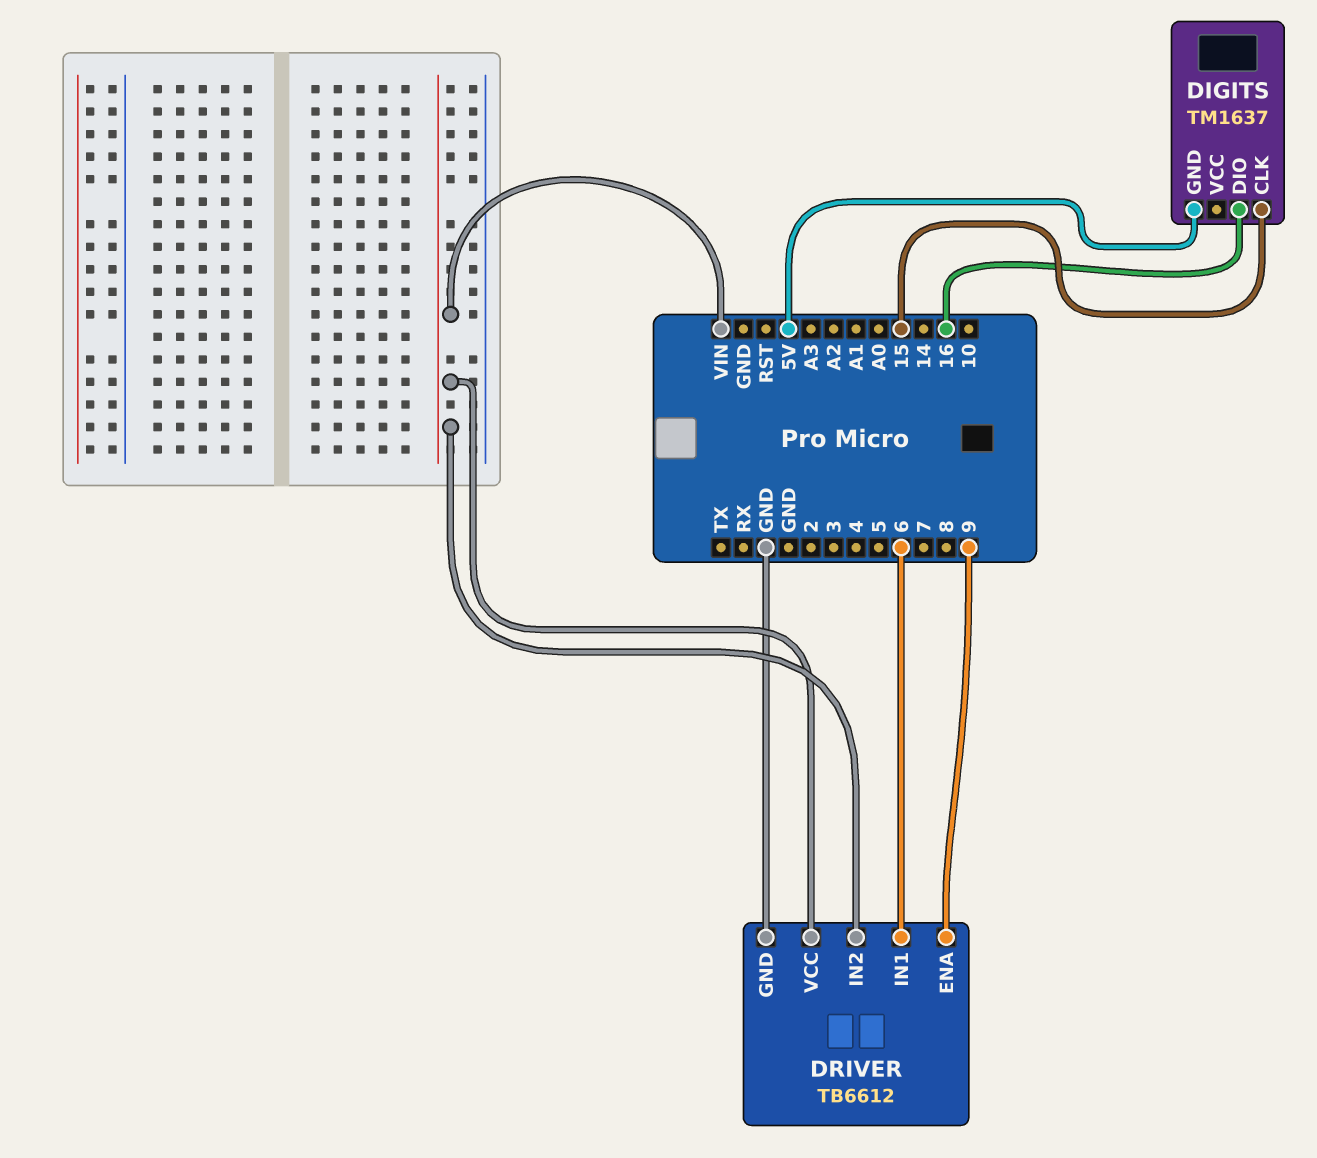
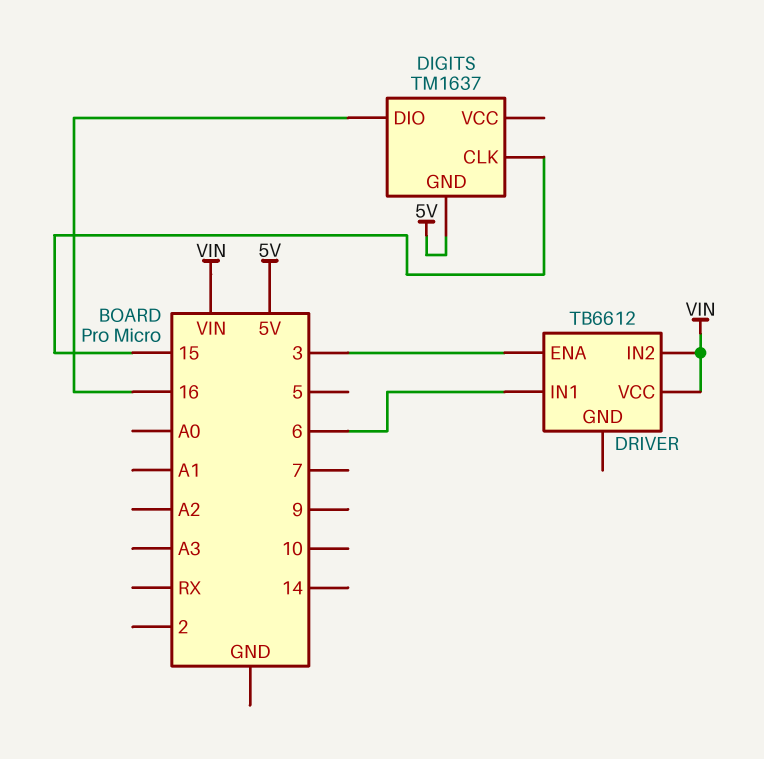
DRIVER pin ENA: 9 -> 3
DRIVER pin GND: GND -> none

